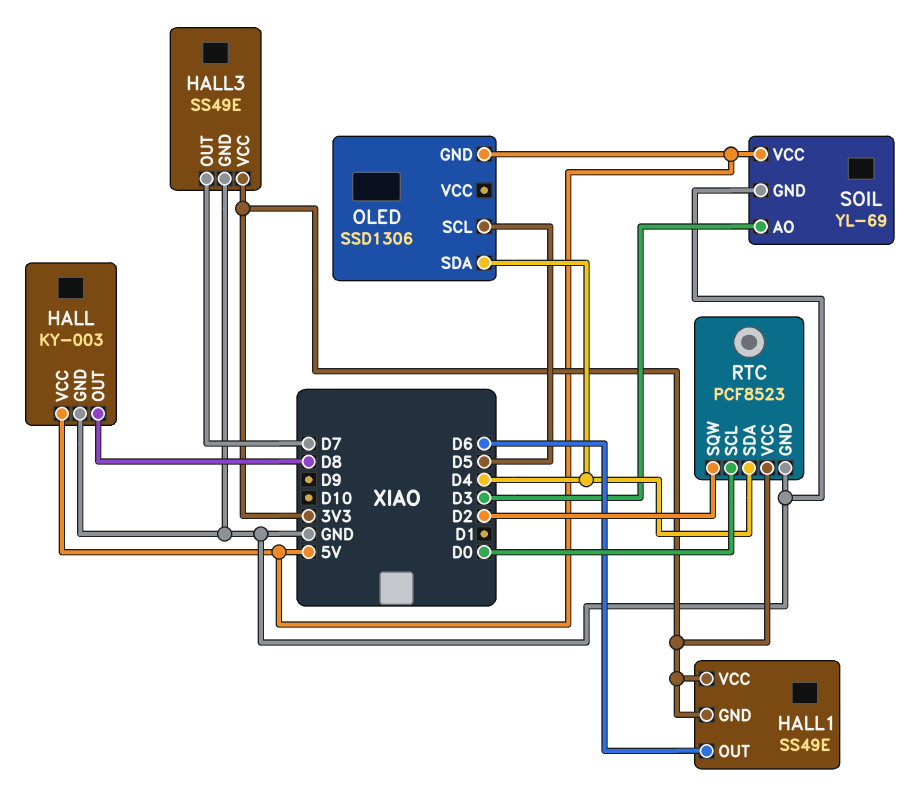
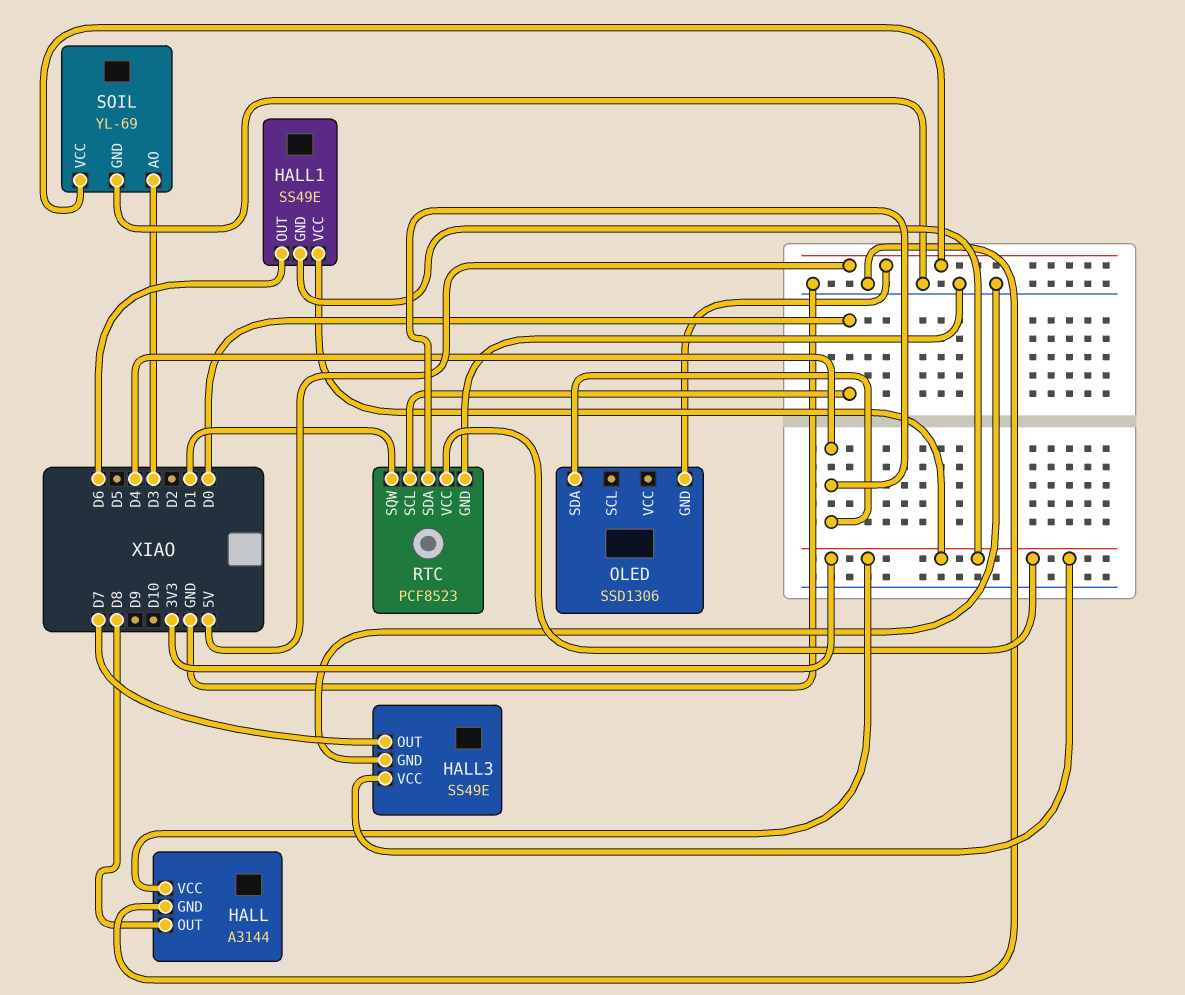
HALL: KY-003 -> A3144
HALL pin VCC: 5V -> 3V3
OLED pin SCL: D5 -> none
RTC pin SQW: D2 -> D1

